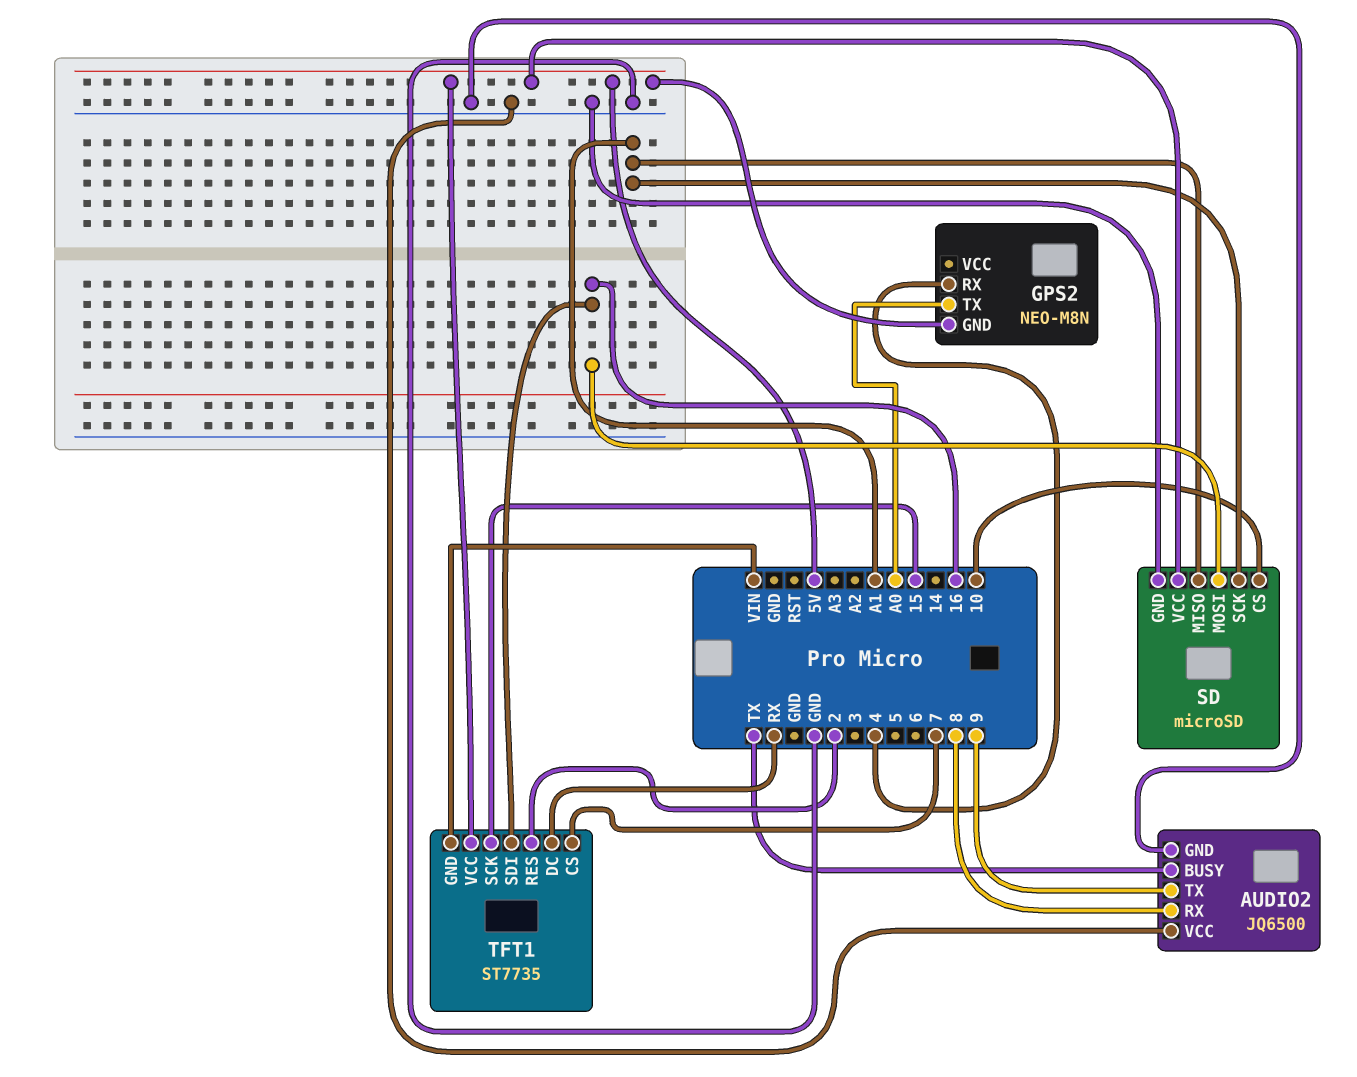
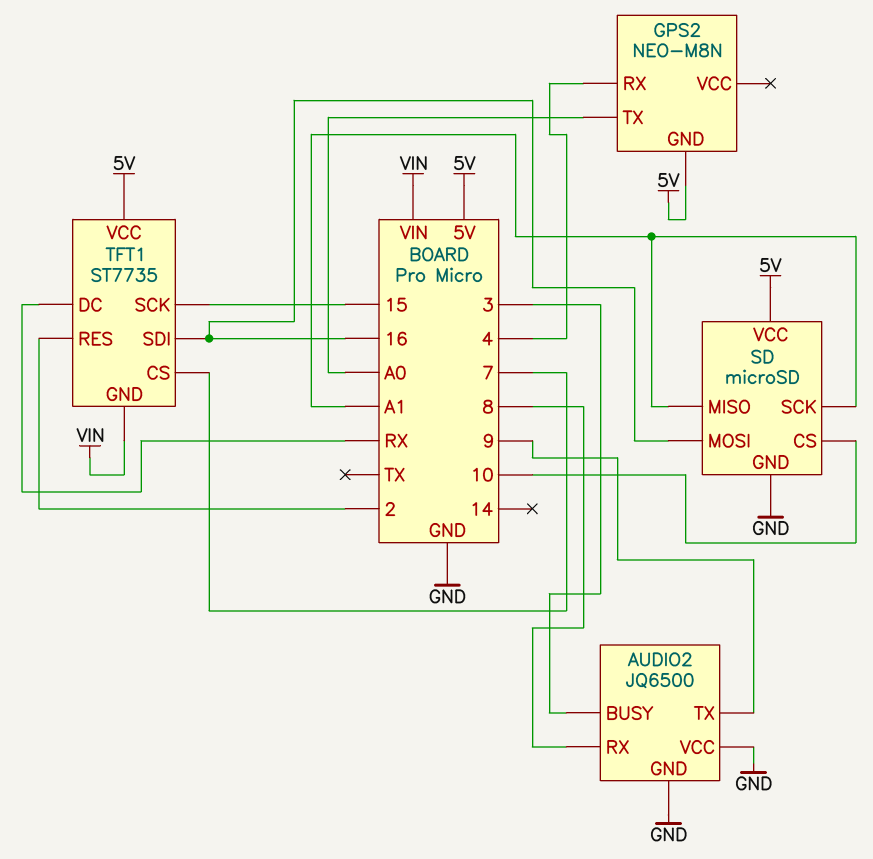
AUDIO2 pin BUSY: TX -> 3

